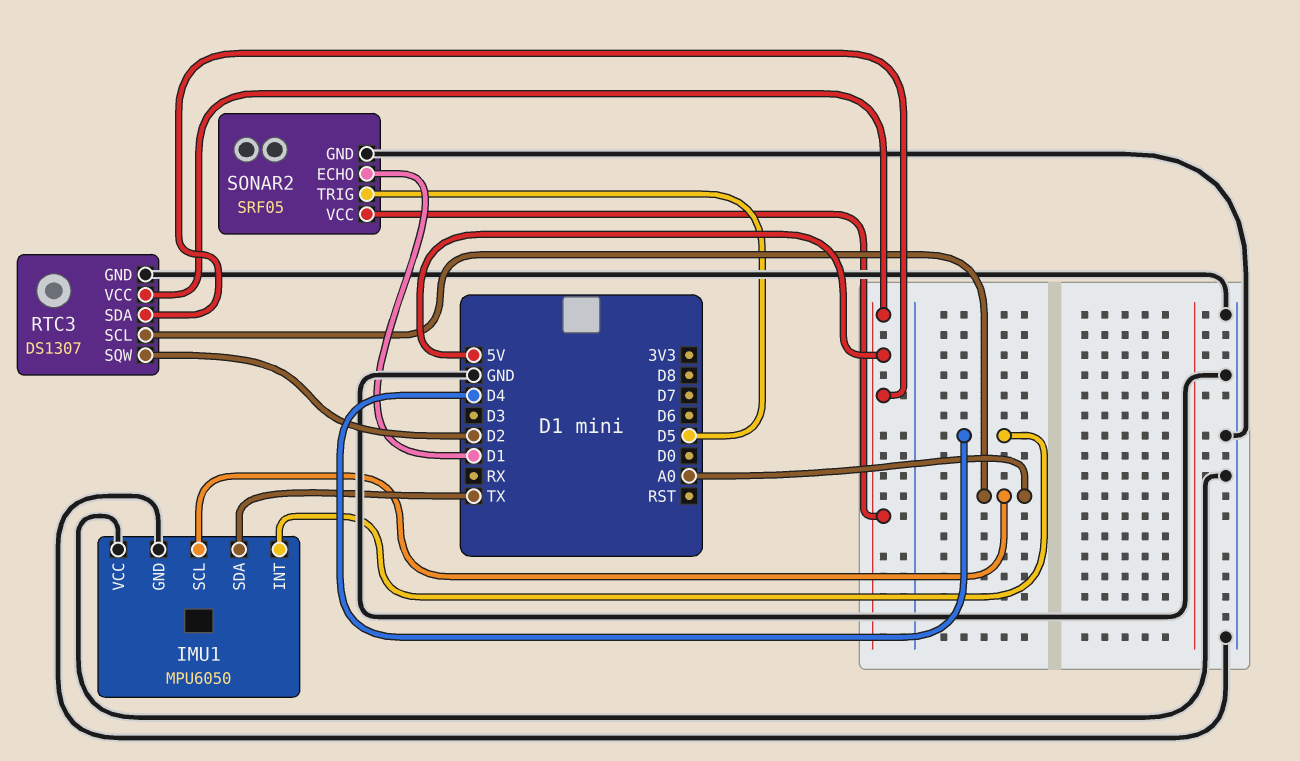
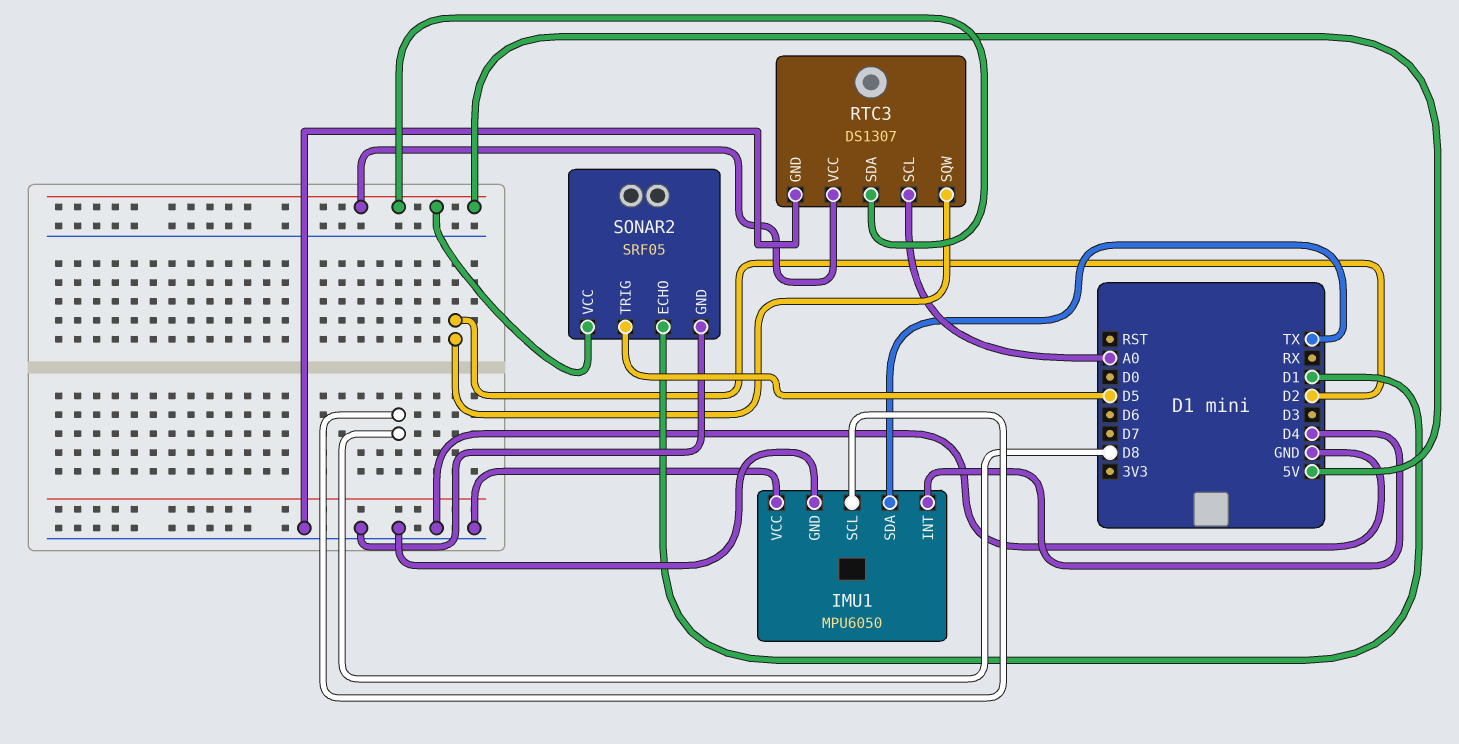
IMU1 pin SCL: A0 -> D8

